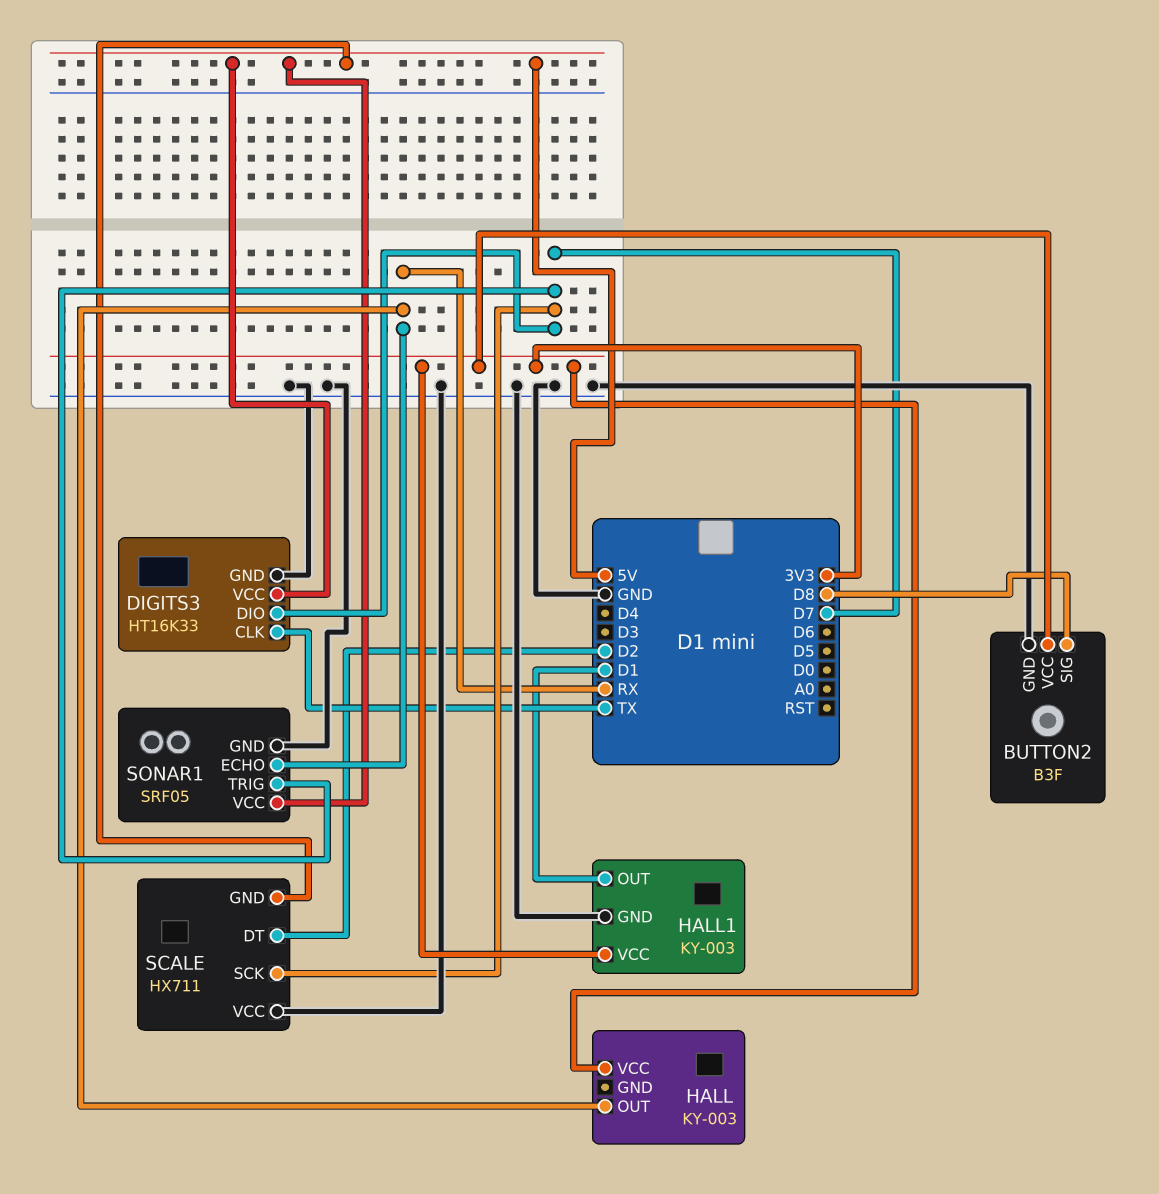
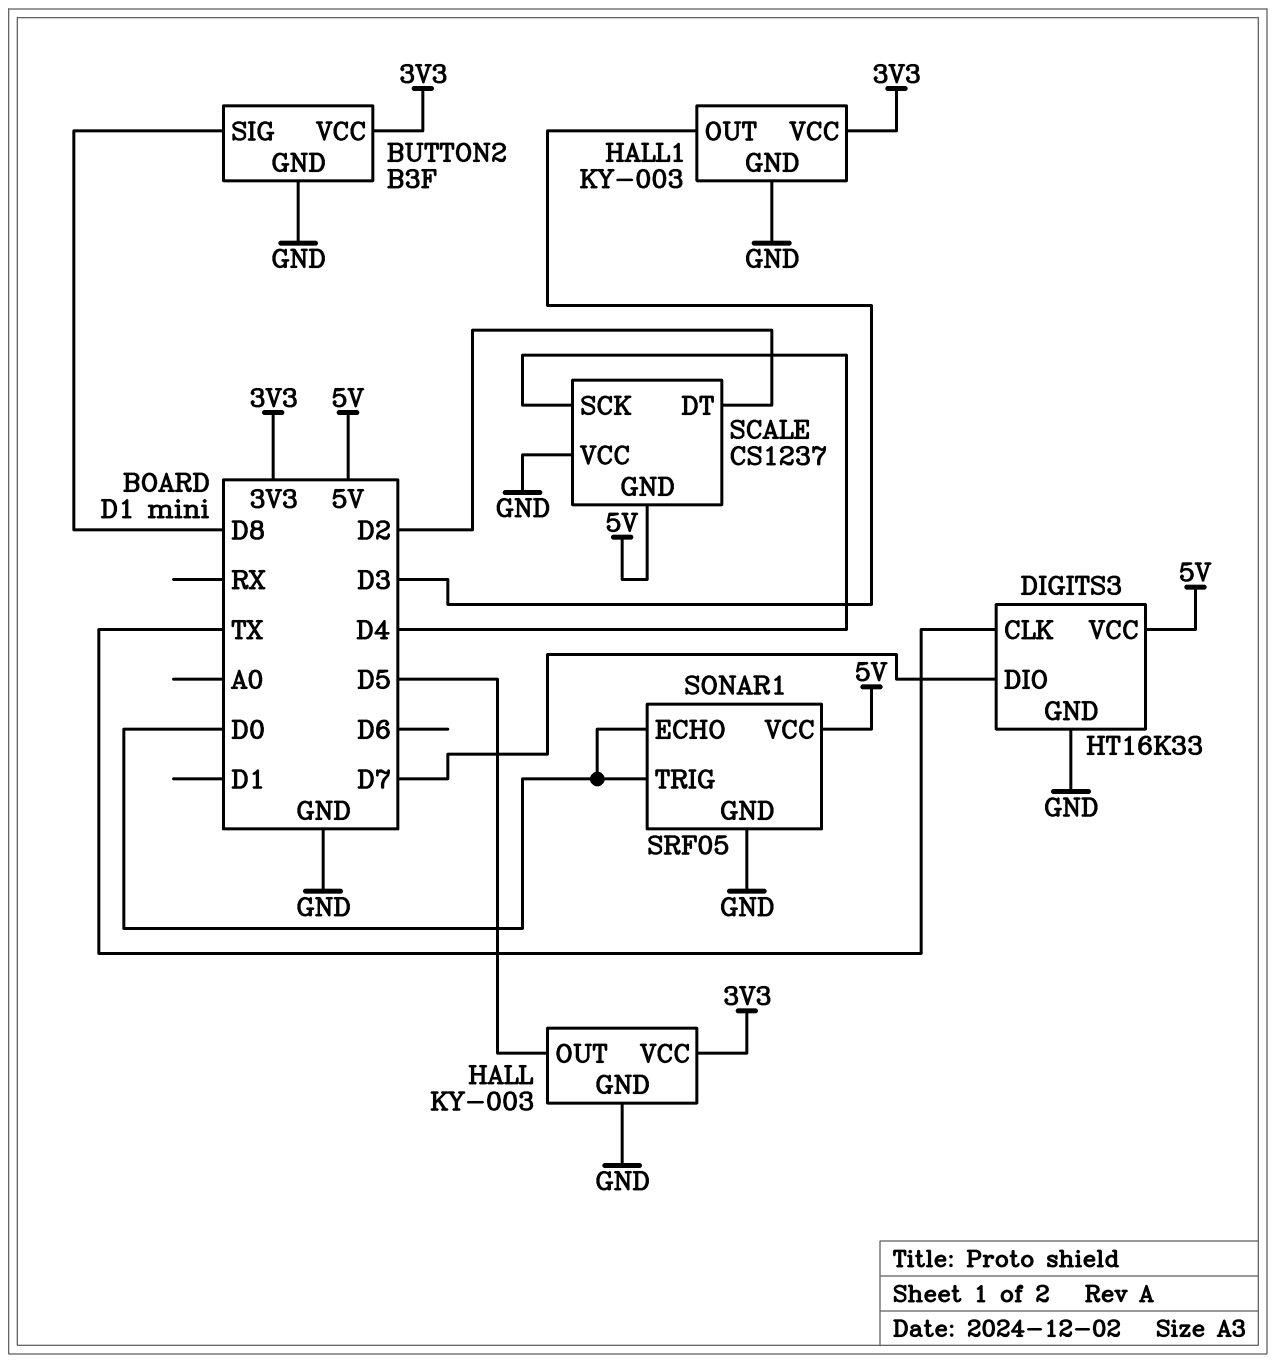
HALL pin GND: none -> GND
HALL pin OUT: RX -> D5
HALL1 pin OUT: D1 -> D3
SCALE: HX711 -> CS1237
SCALE pin SCK: D7 -> D4
SONAR1 pin ECHO: RX -> D0
SONAR1 pin TRIG: D7 -> D0

